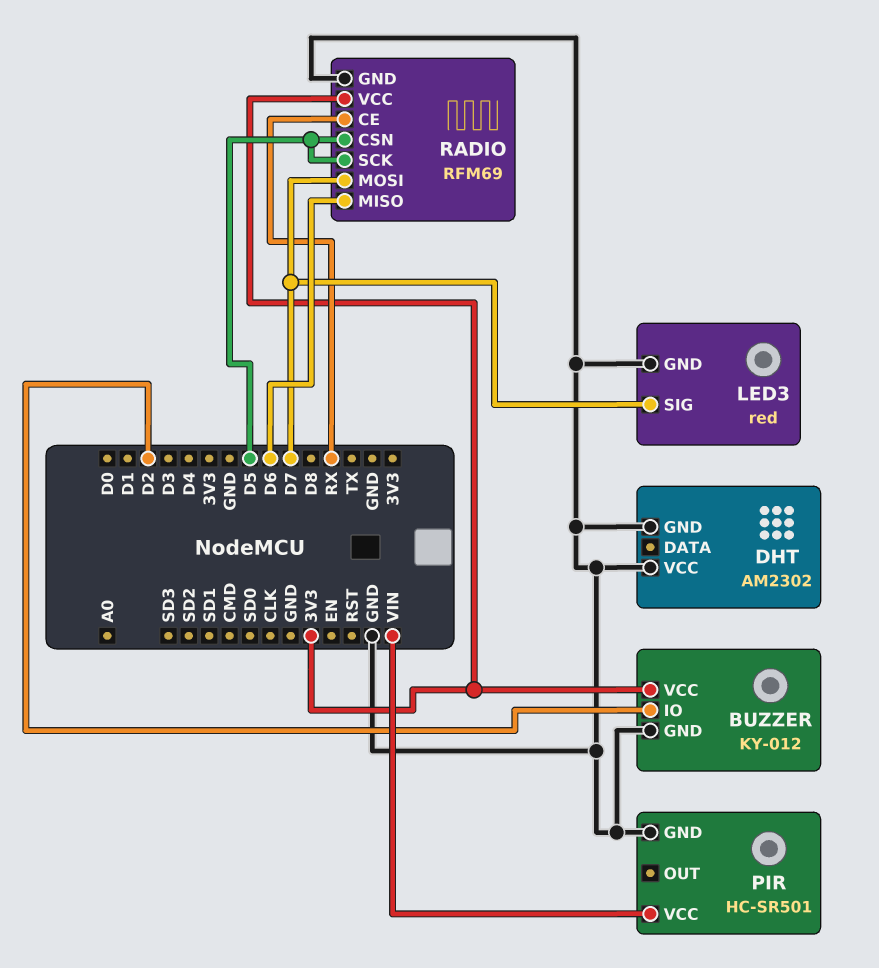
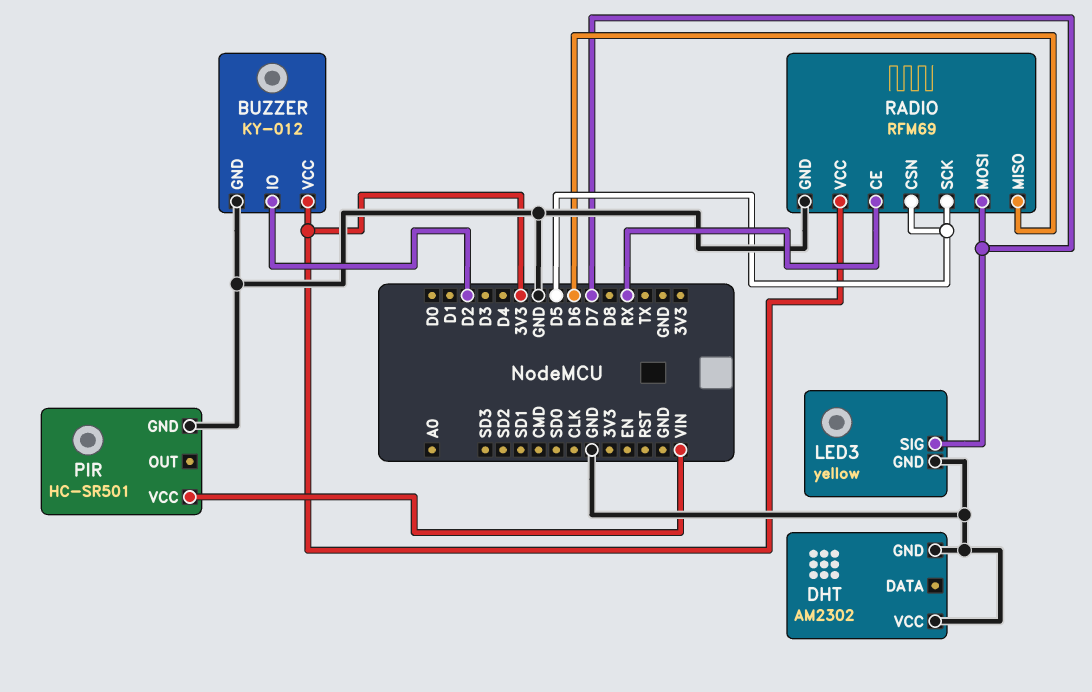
LED3: red -> yellow

